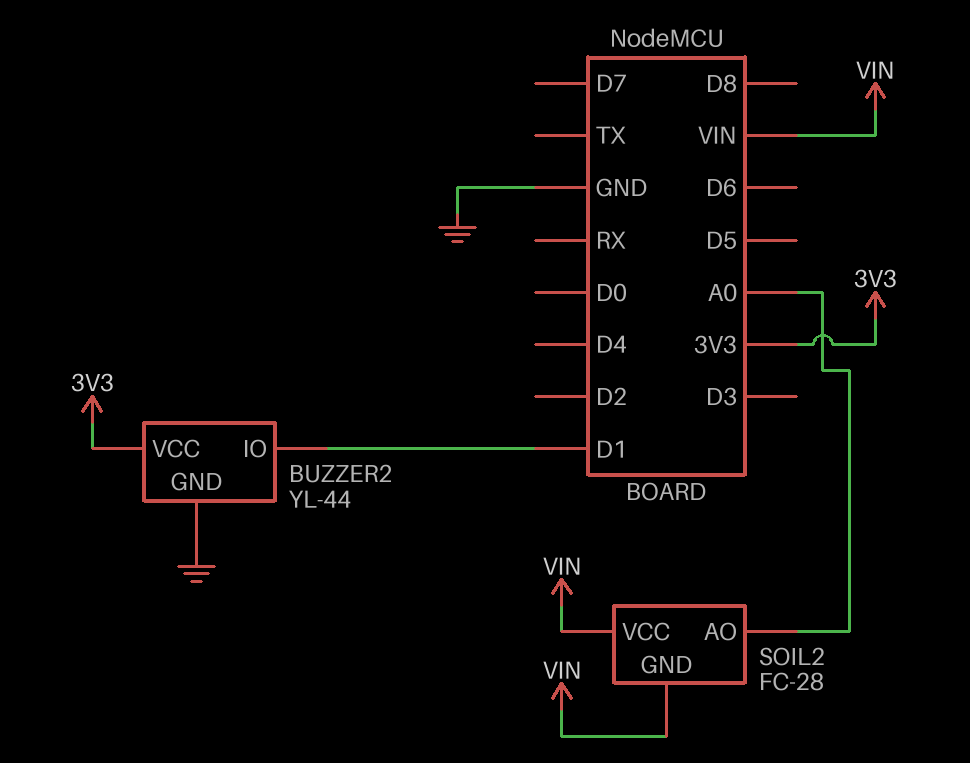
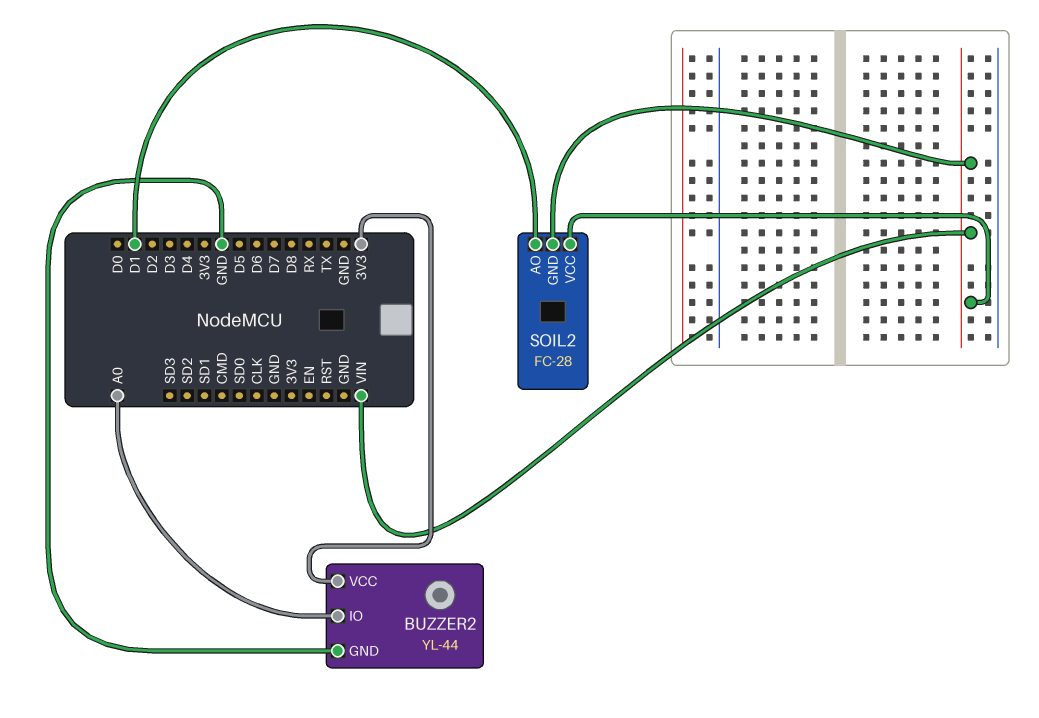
BUZZER2 pin IO: D1 -> A0
SOIL2 pin AO: A0 -> D1

